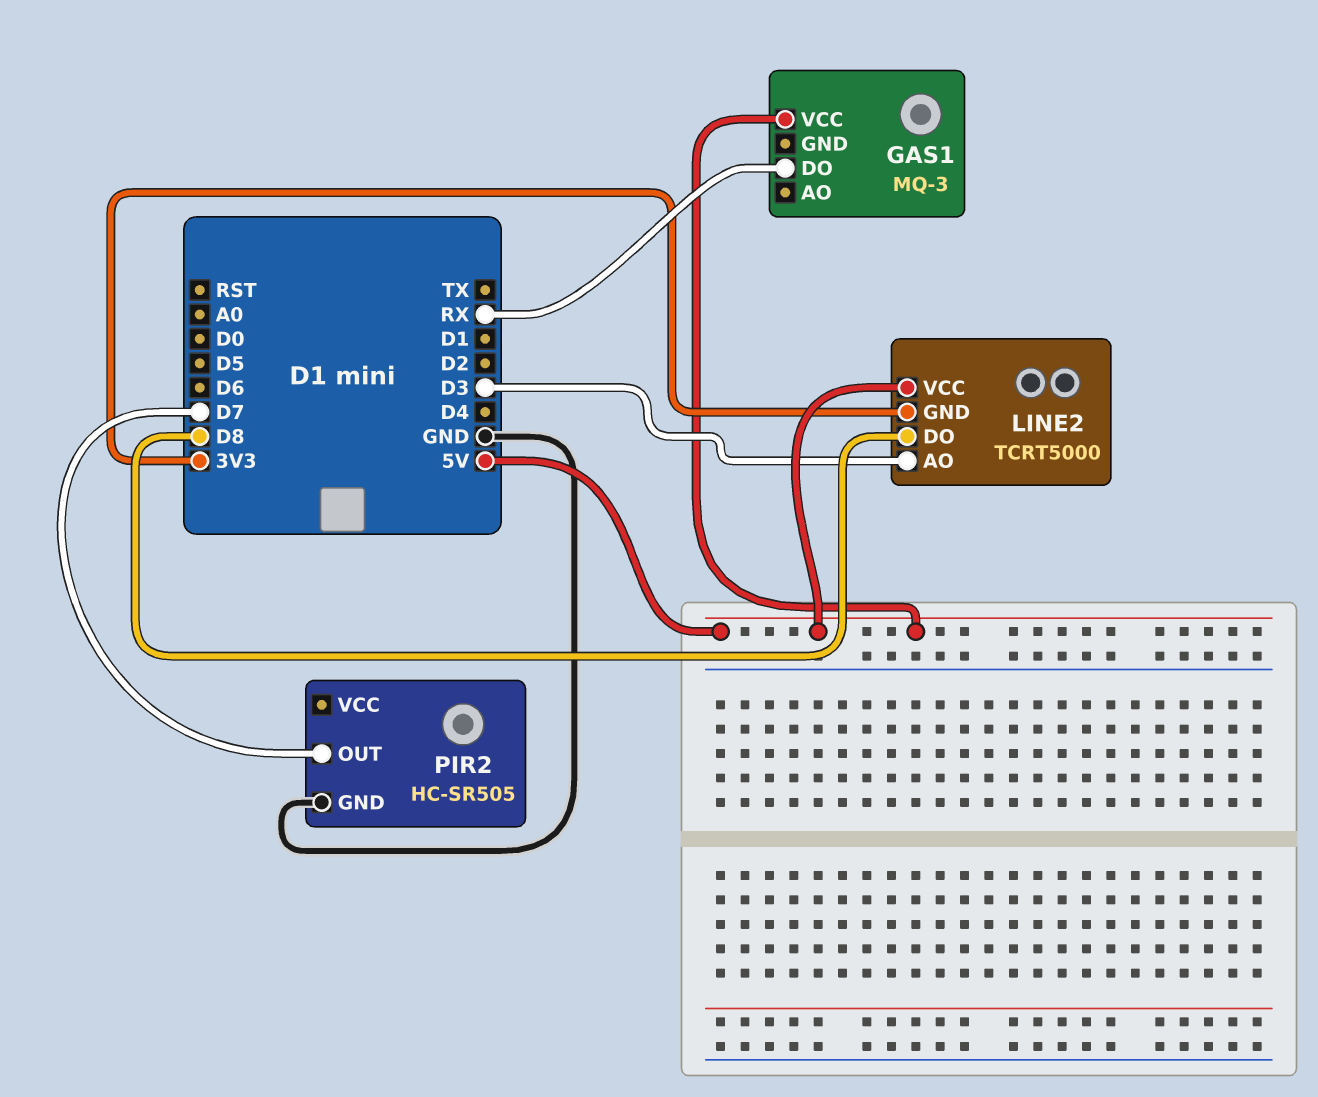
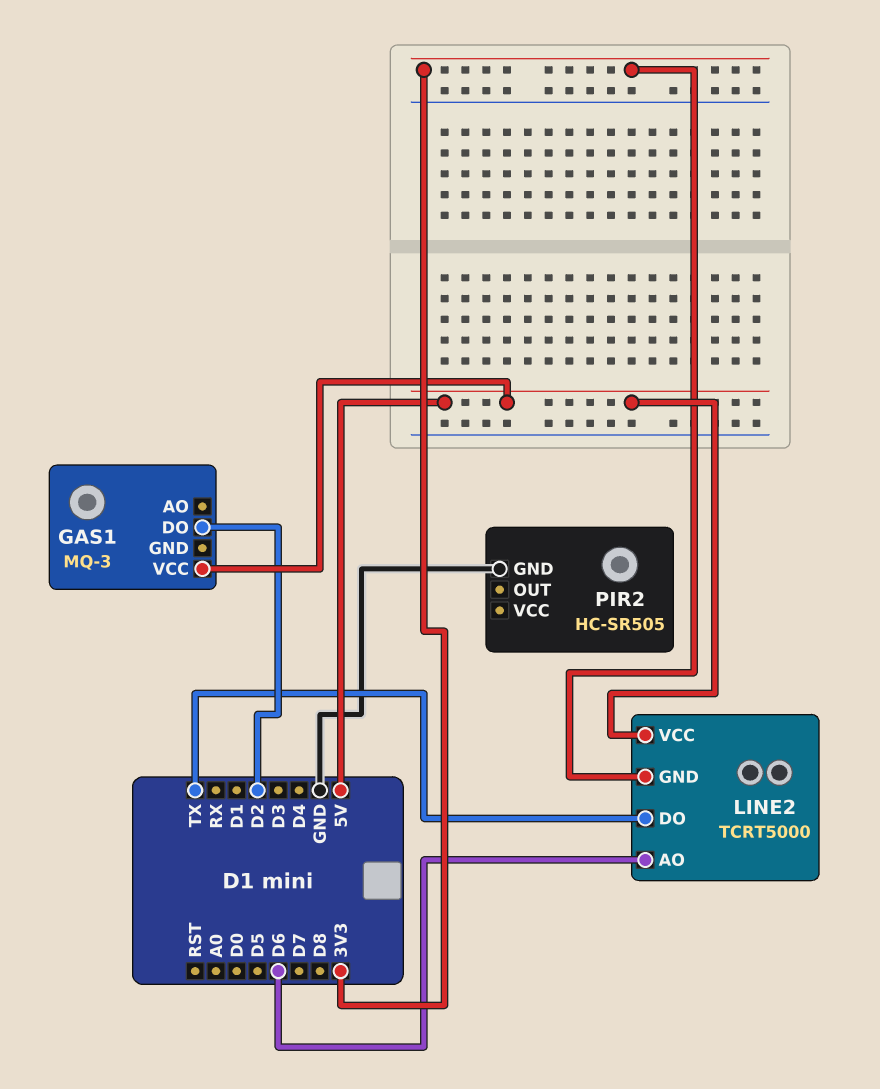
GAS1 pin DO: RX -> D2
LINE2 pin AO: D3 -> D6
LINE2 pin DO: D8 -> TX
PIR2 pin OUT: D7 -> none

